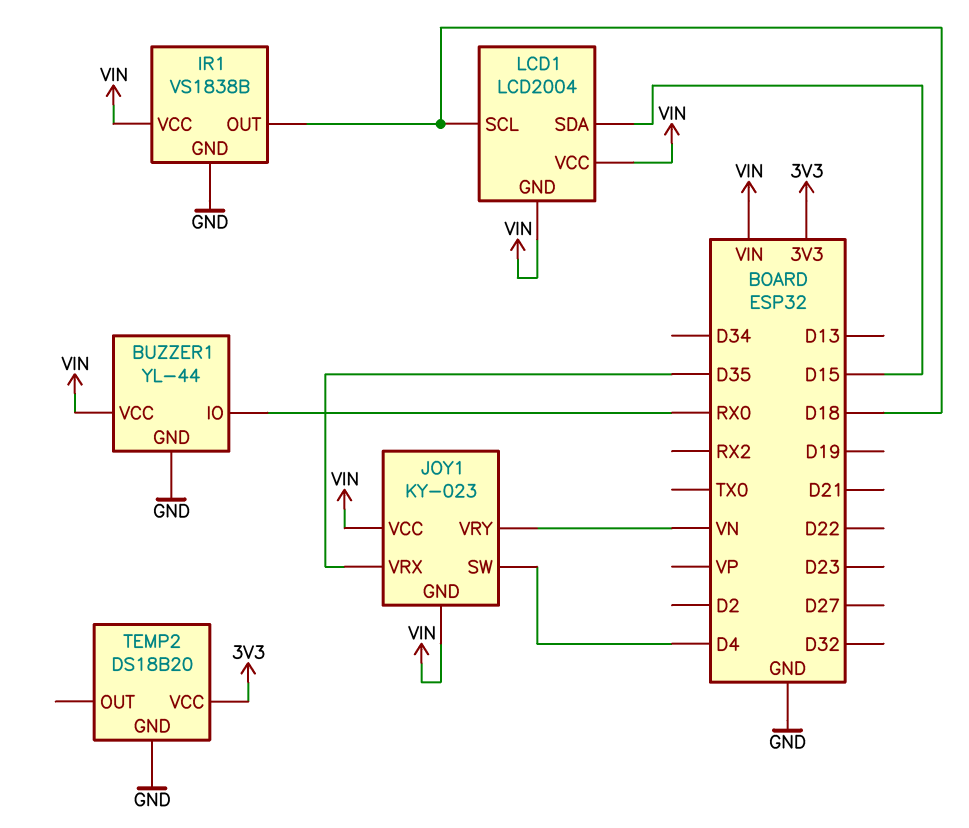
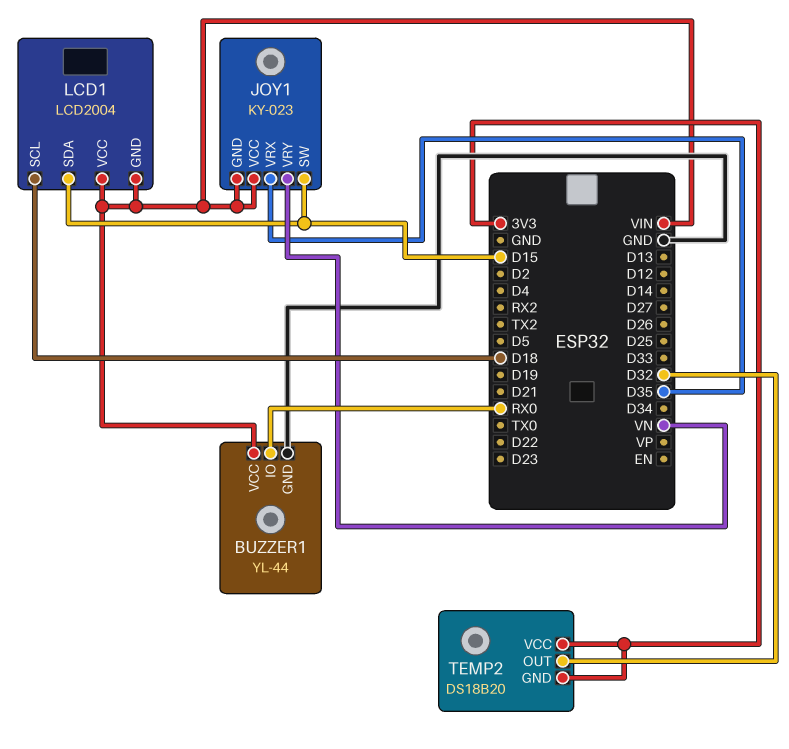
IR1: VS1838B -> none
IR1 pin GND: GND -> none
IR1 pin OUT: D18 -> none
IR1 pin VCC: VIN -> none
JOY1 pin SW: D4 -> D15
TEMP2 pin GND: GND -> 3V3
TEMP2 pin OUT: none -> D32

